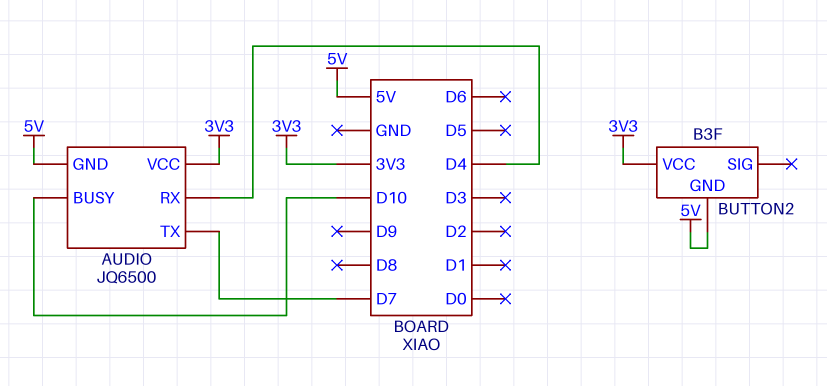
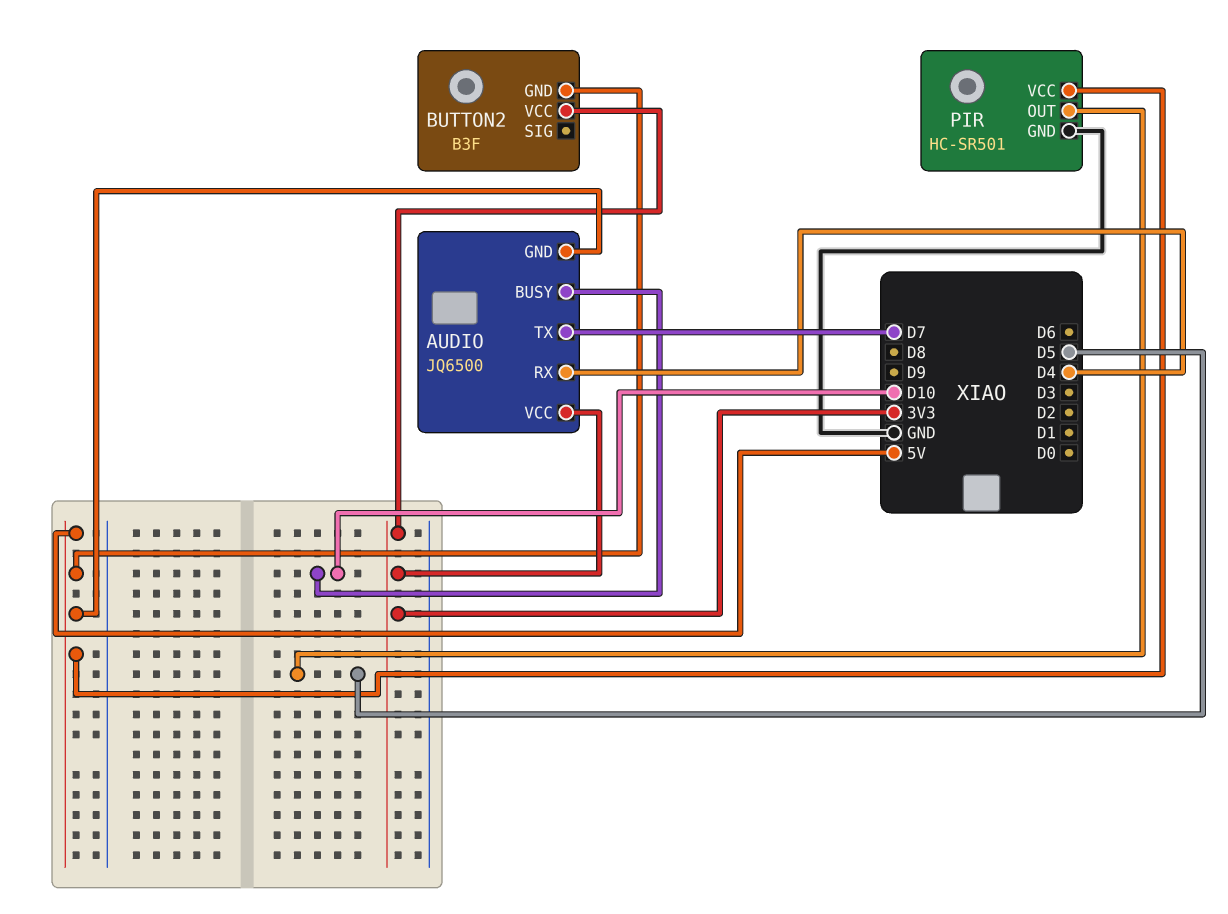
PIR: none -> HC-SR501
PIR pin GND: none -> GND
PIR pin OUT: none -> D5
PIR pin VCC: none -> 5V

